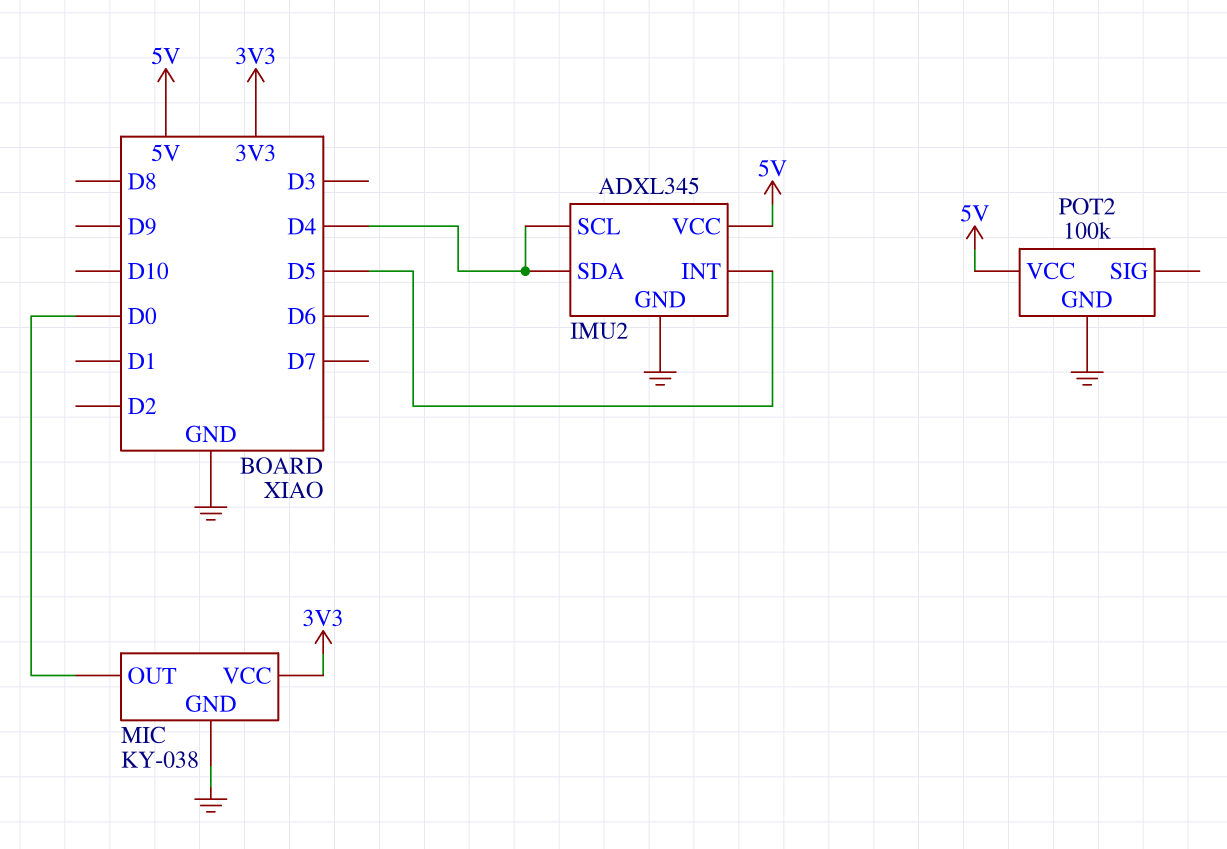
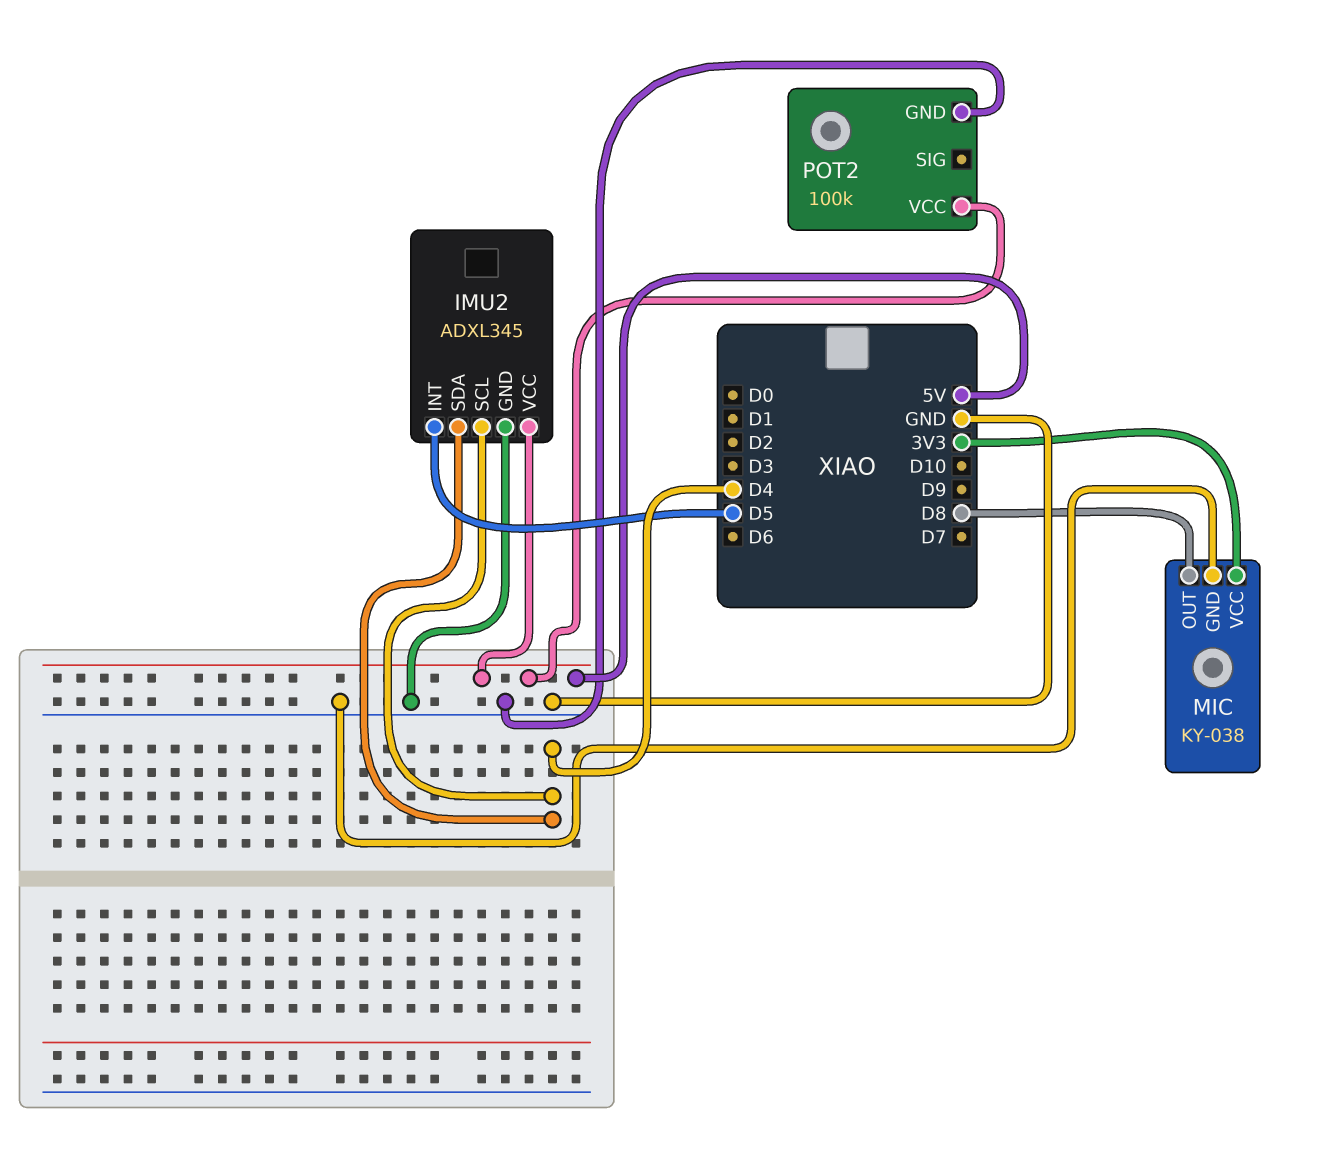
MIC pin OUT: D0 -> D8

